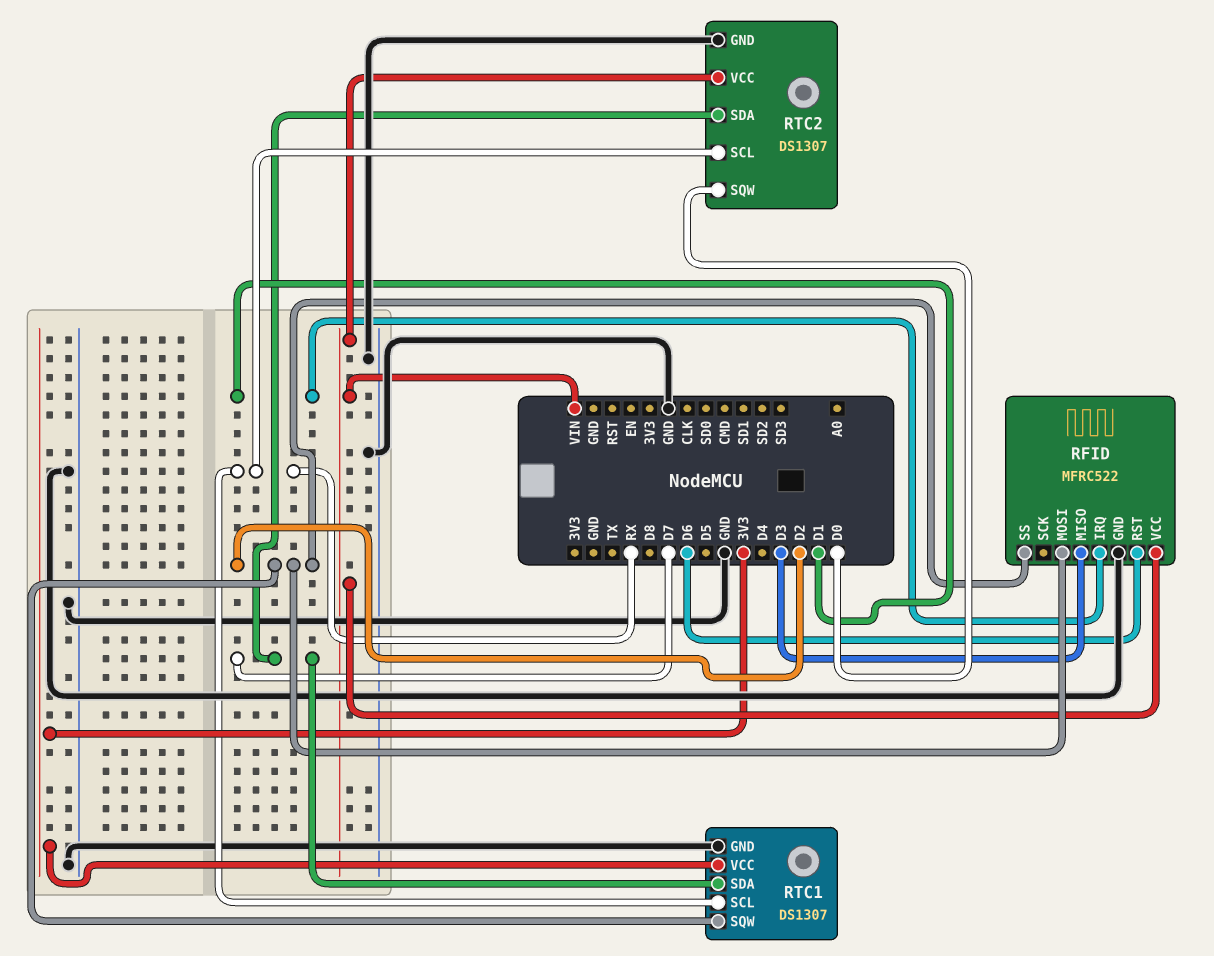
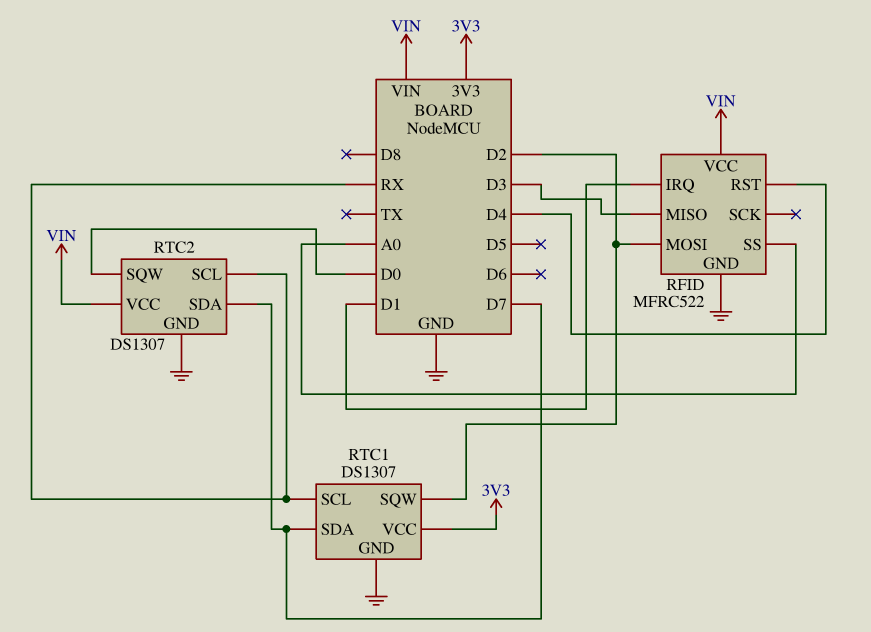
RFID pin RST: D6 -> D4
RFID pin SS: D2 -> A0

